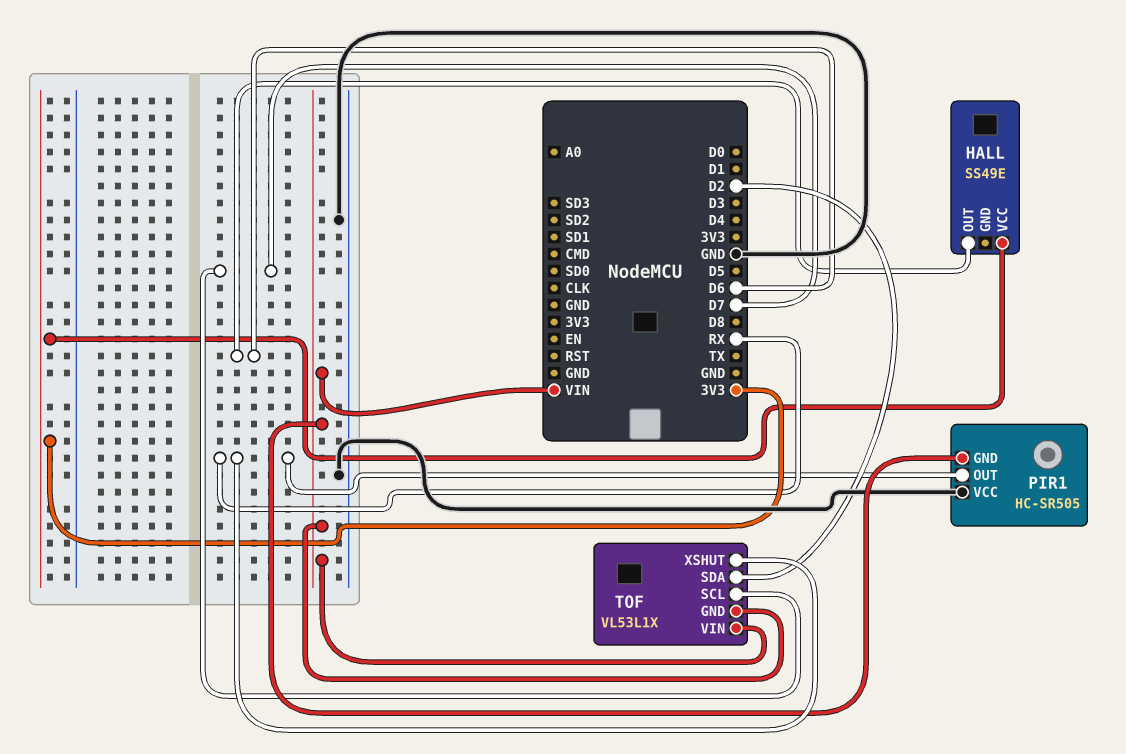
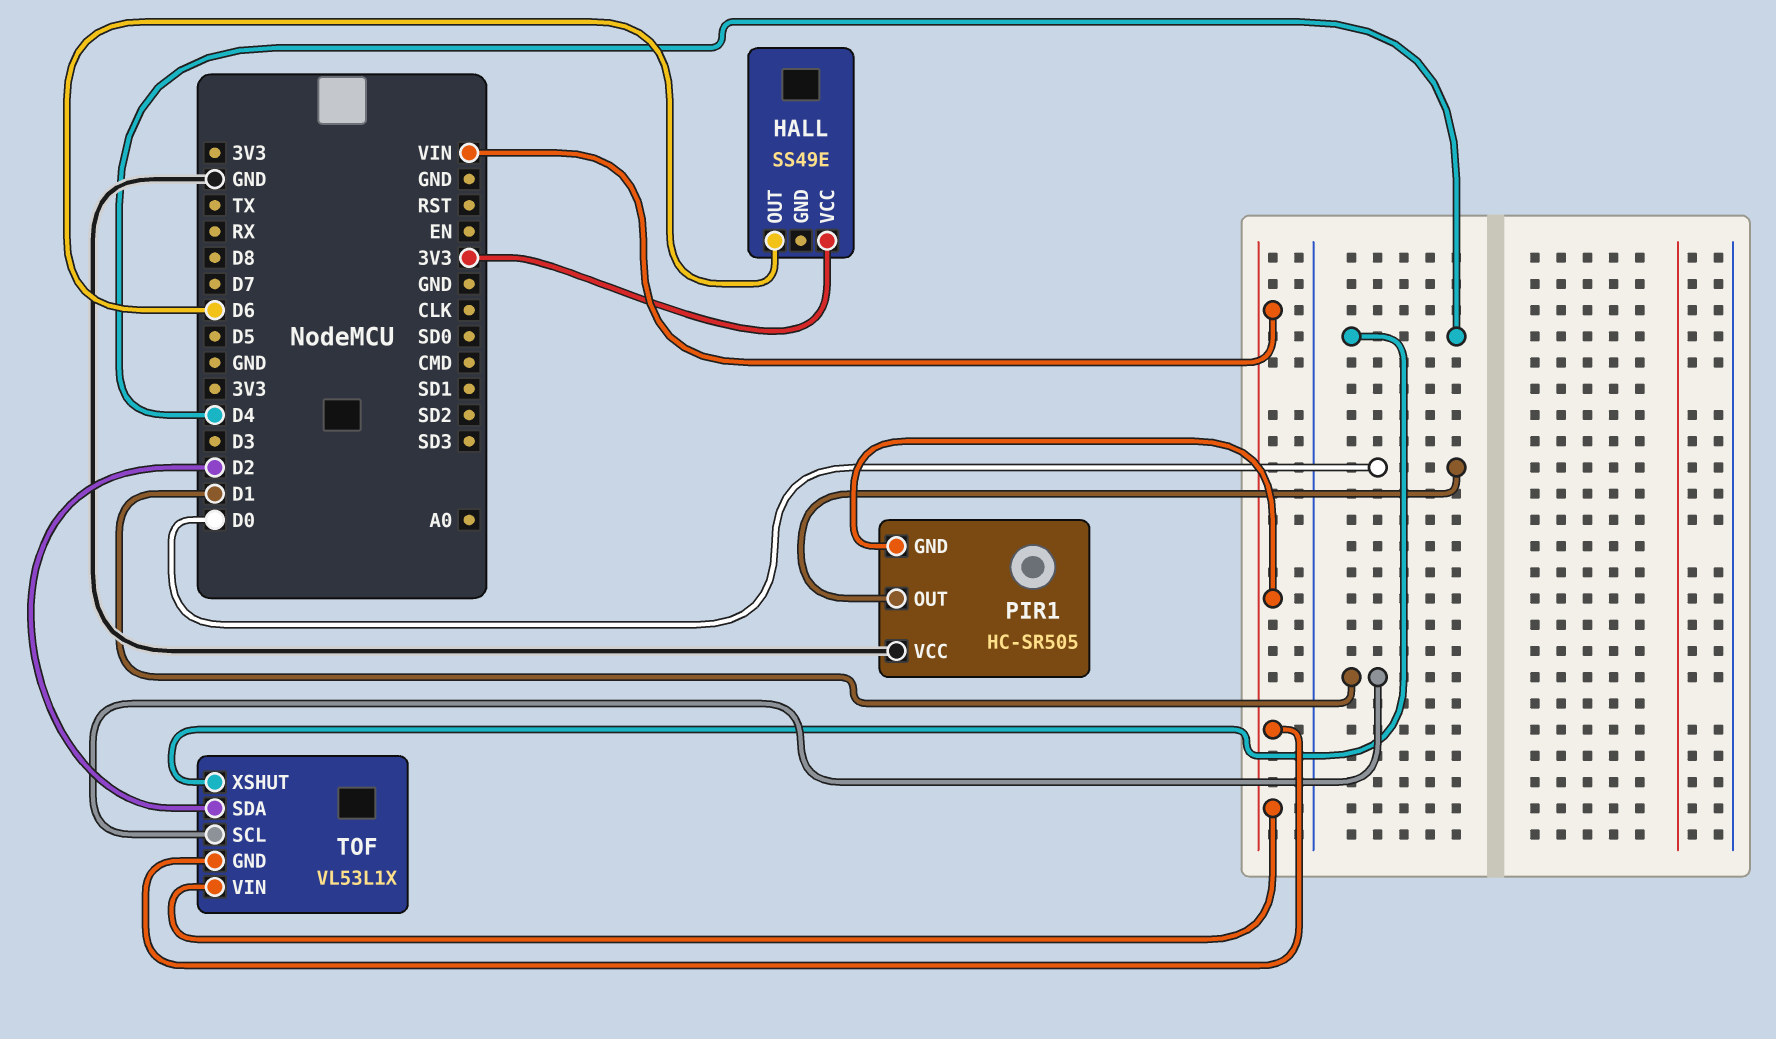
PIR1 pin OUT: RX -> D0
TOF pin SCL: D7 -> D1
TOF pin XSHUT: RX -> D4

